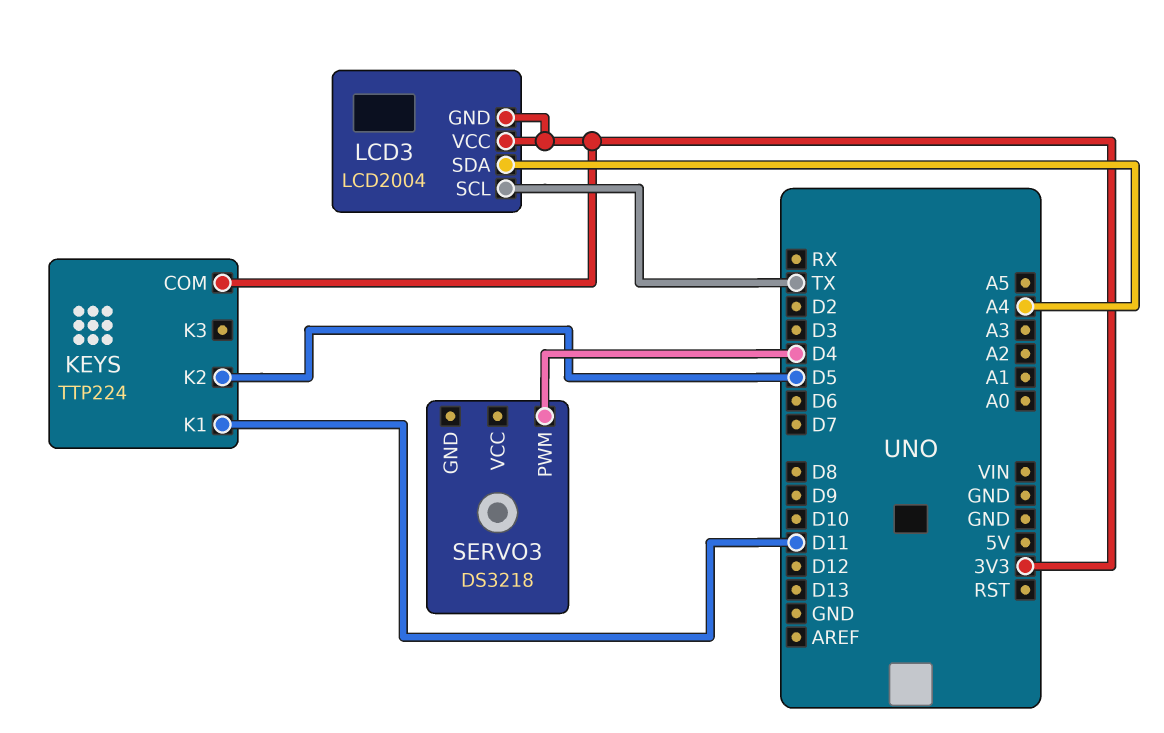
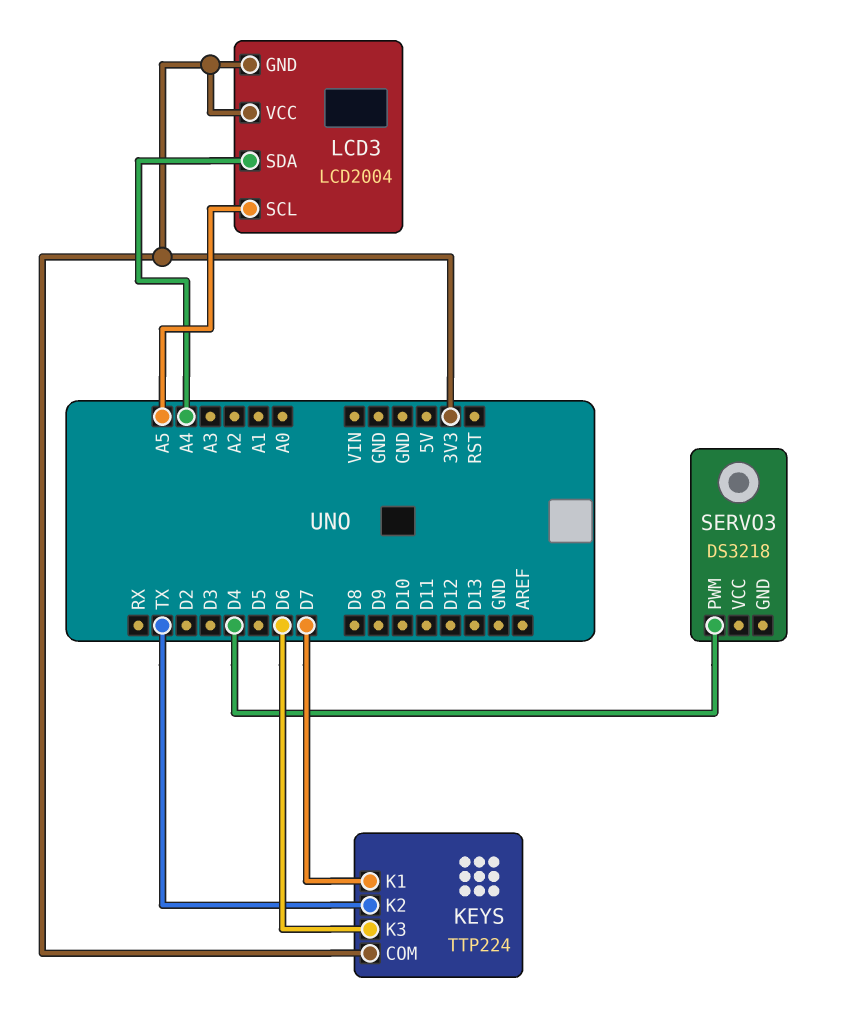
KEYS pin K1: D11 -> D7
KEYS pin K2: D5 -> TX
KEYS pin K3: none -> D6
LCD3 pin SCL: TX -> A5

